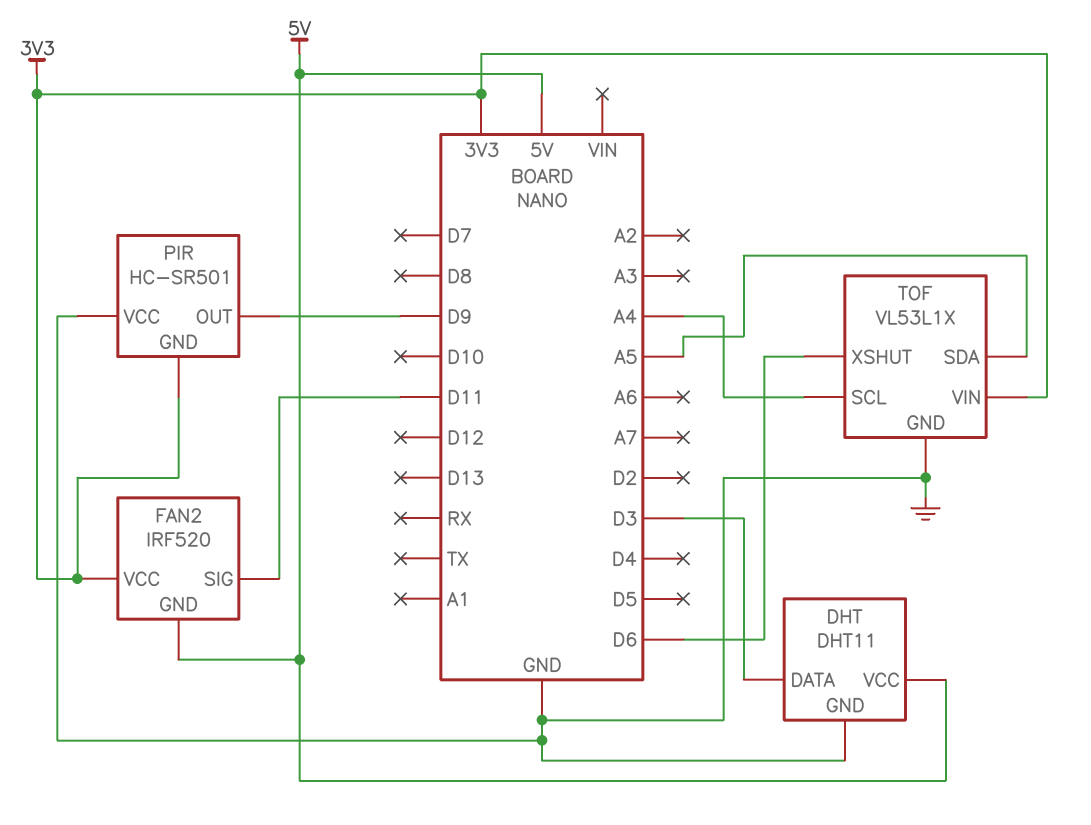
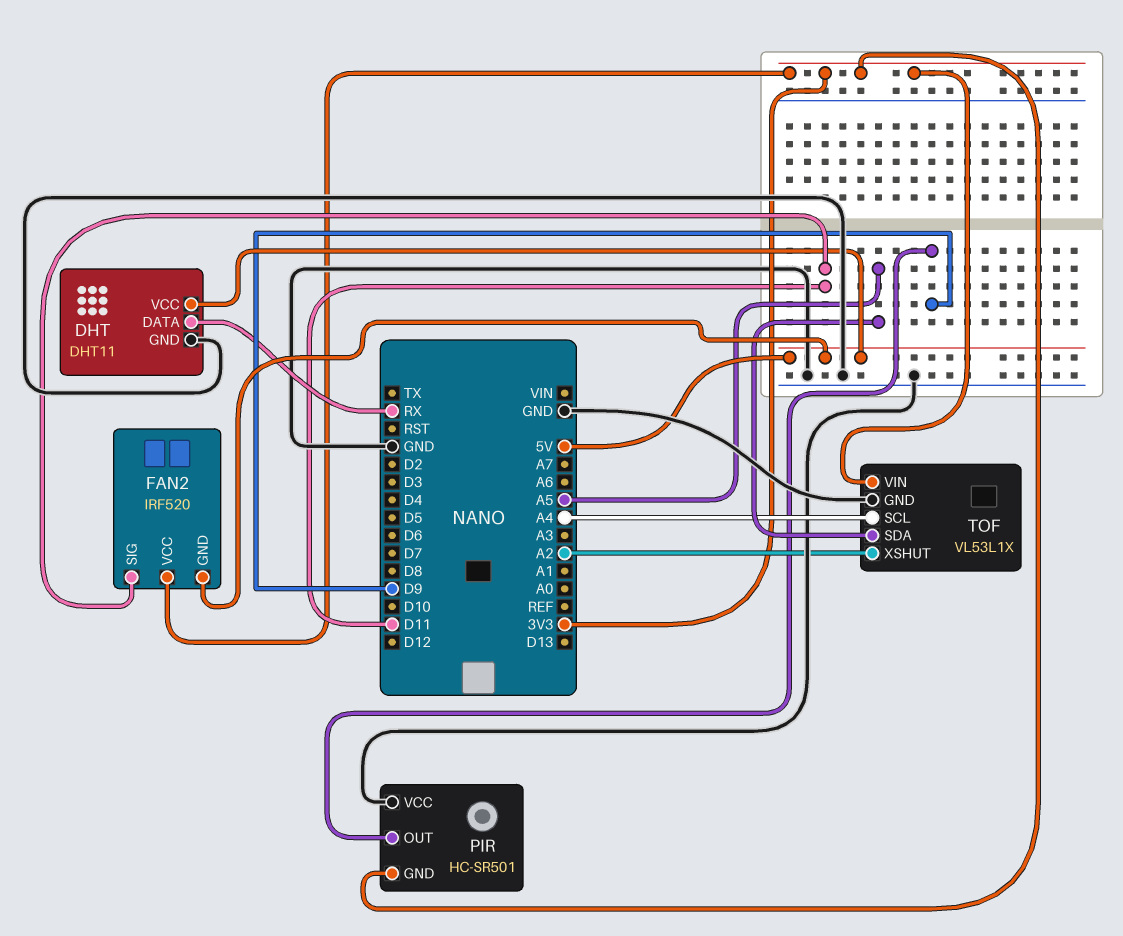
DHT pin DATA: D3 -> RX
TOF pin XSHUT: D6 -> A2

